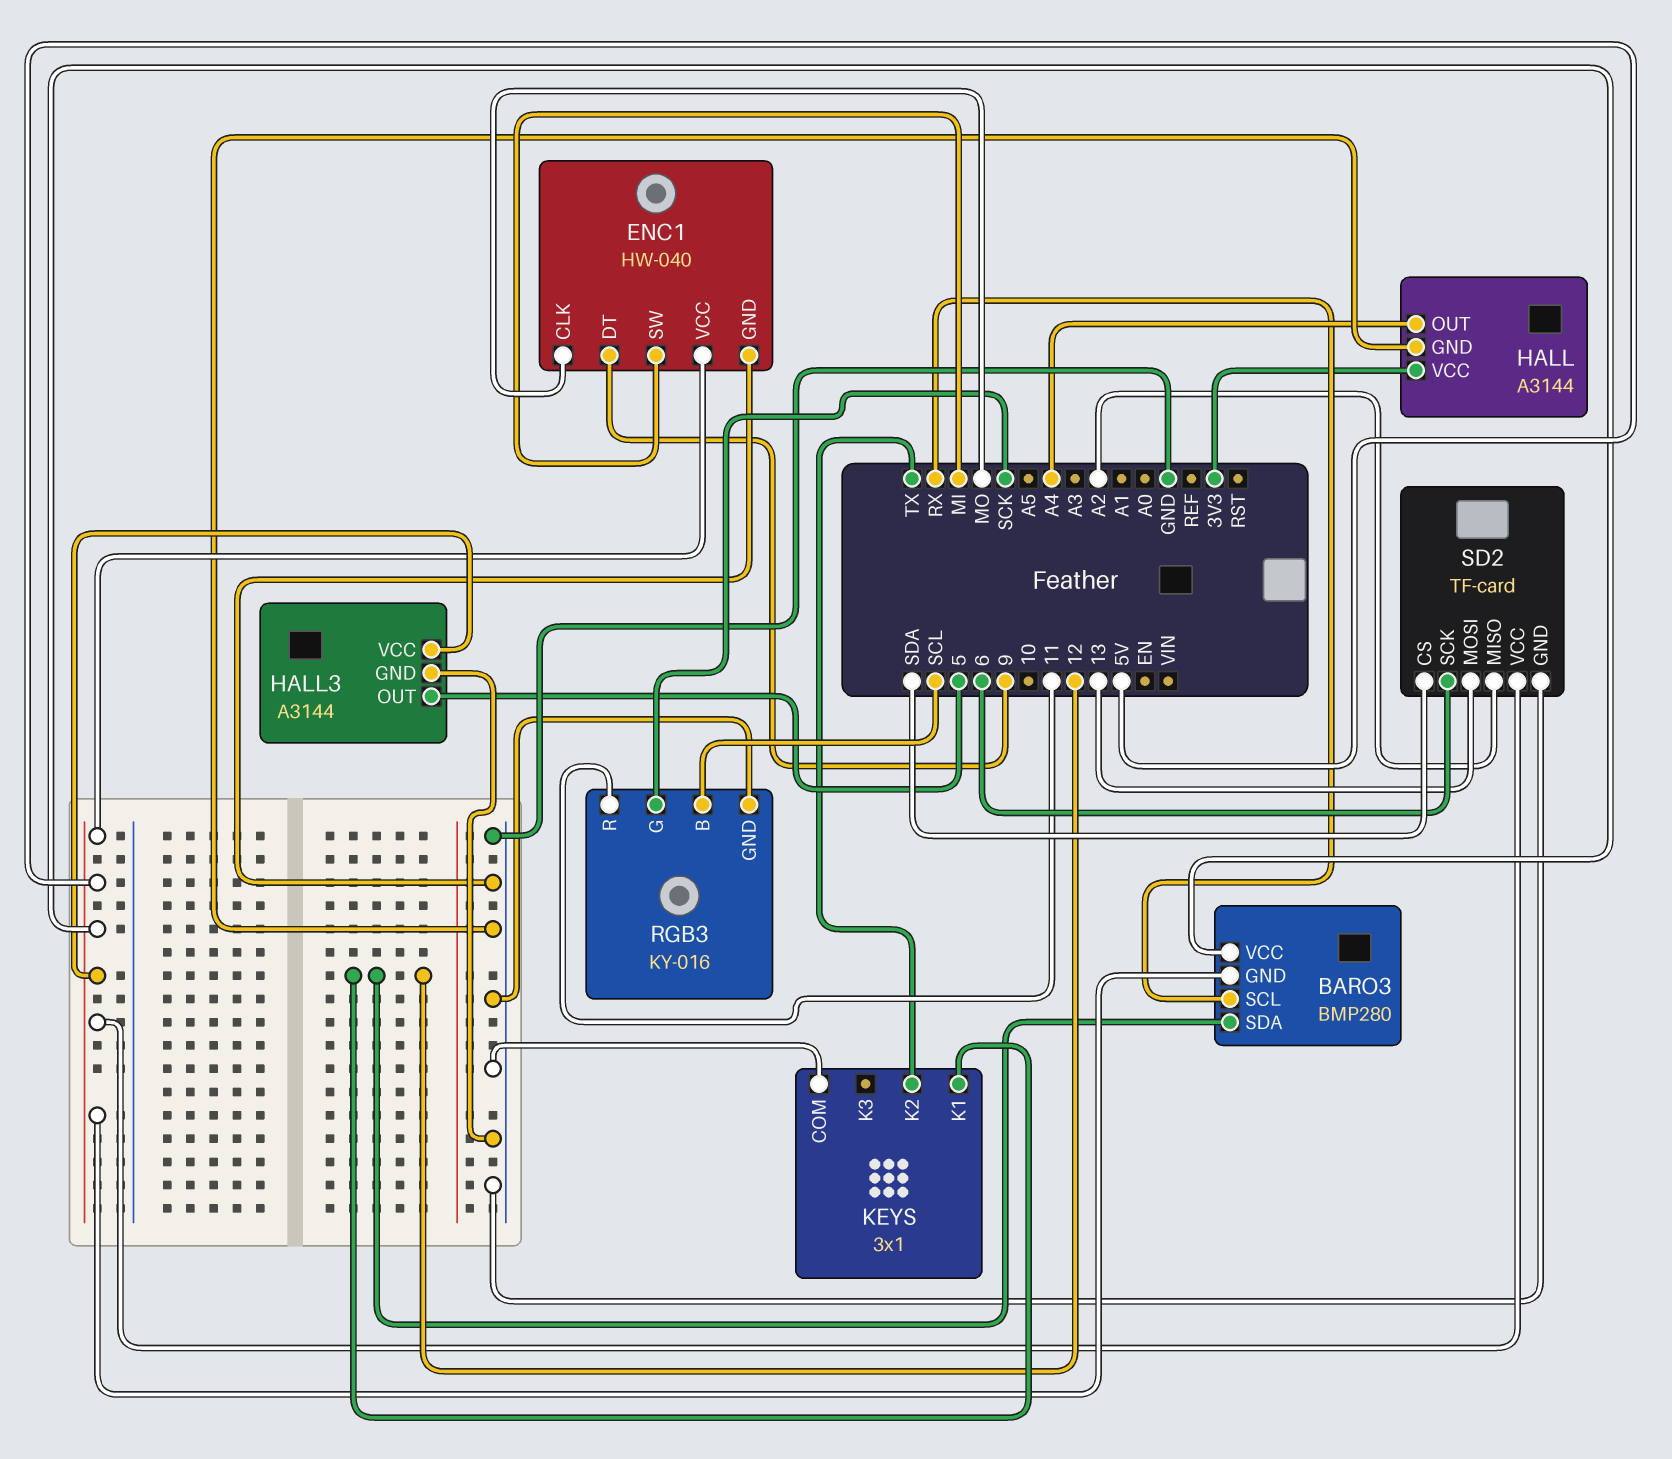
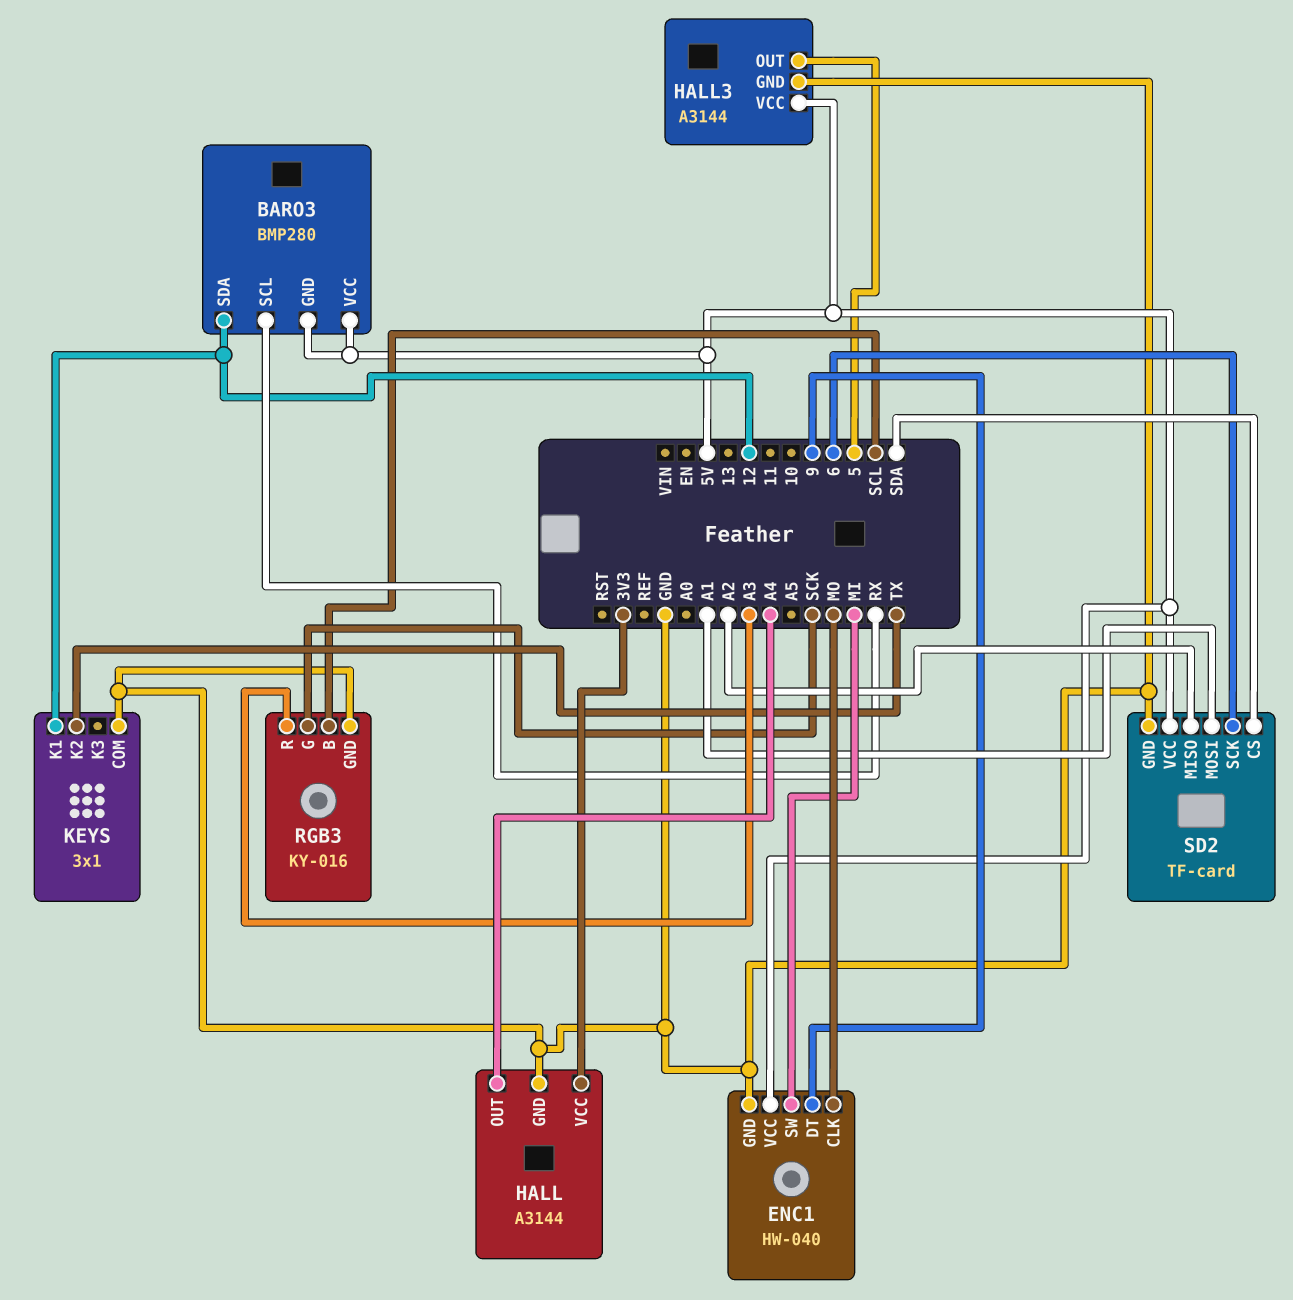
RGB3 pin R: 11 -> A3
SD2 pin MOSI: 13 -> A1

